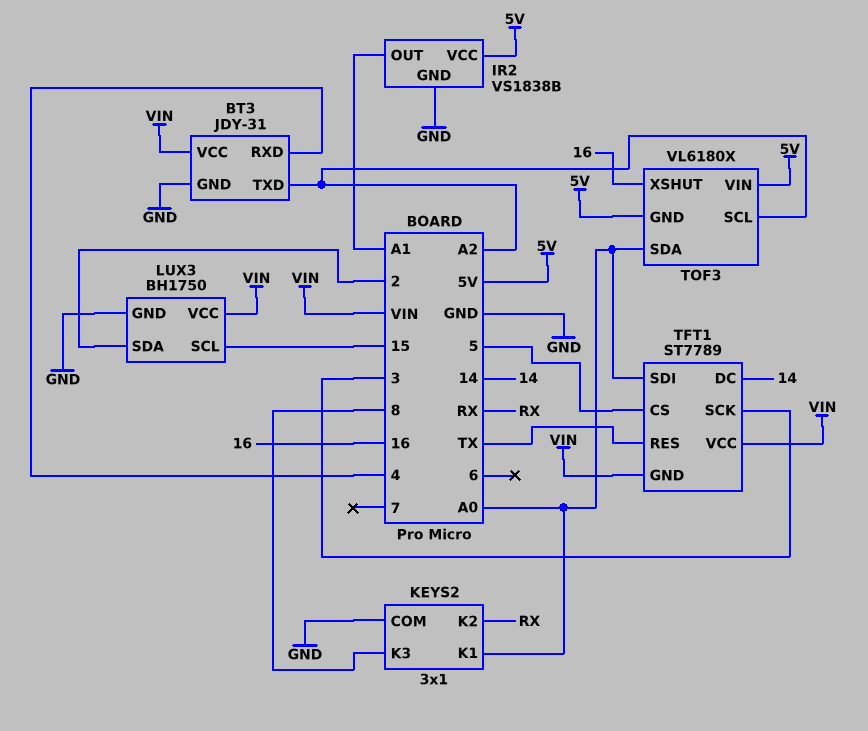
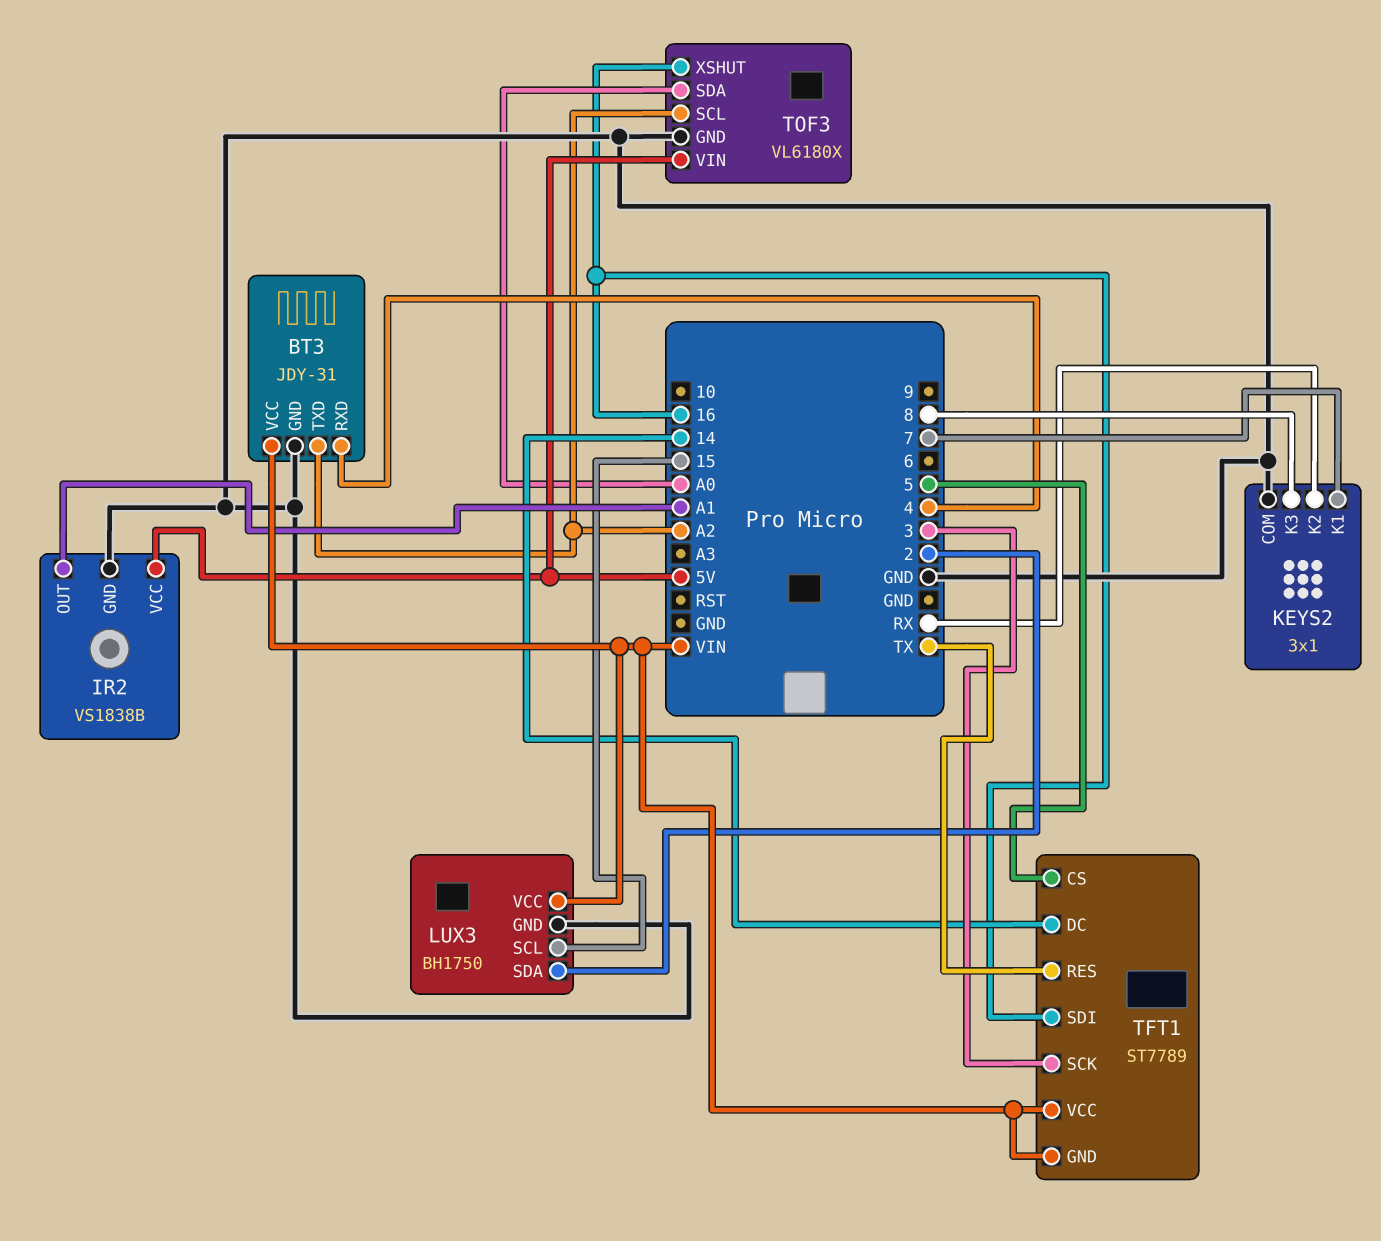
KEYS2 pin K1: A0 -> 7
TFT1 pin SDI: A0 -> 16
TOF3 pin GND: 5V -> GND

